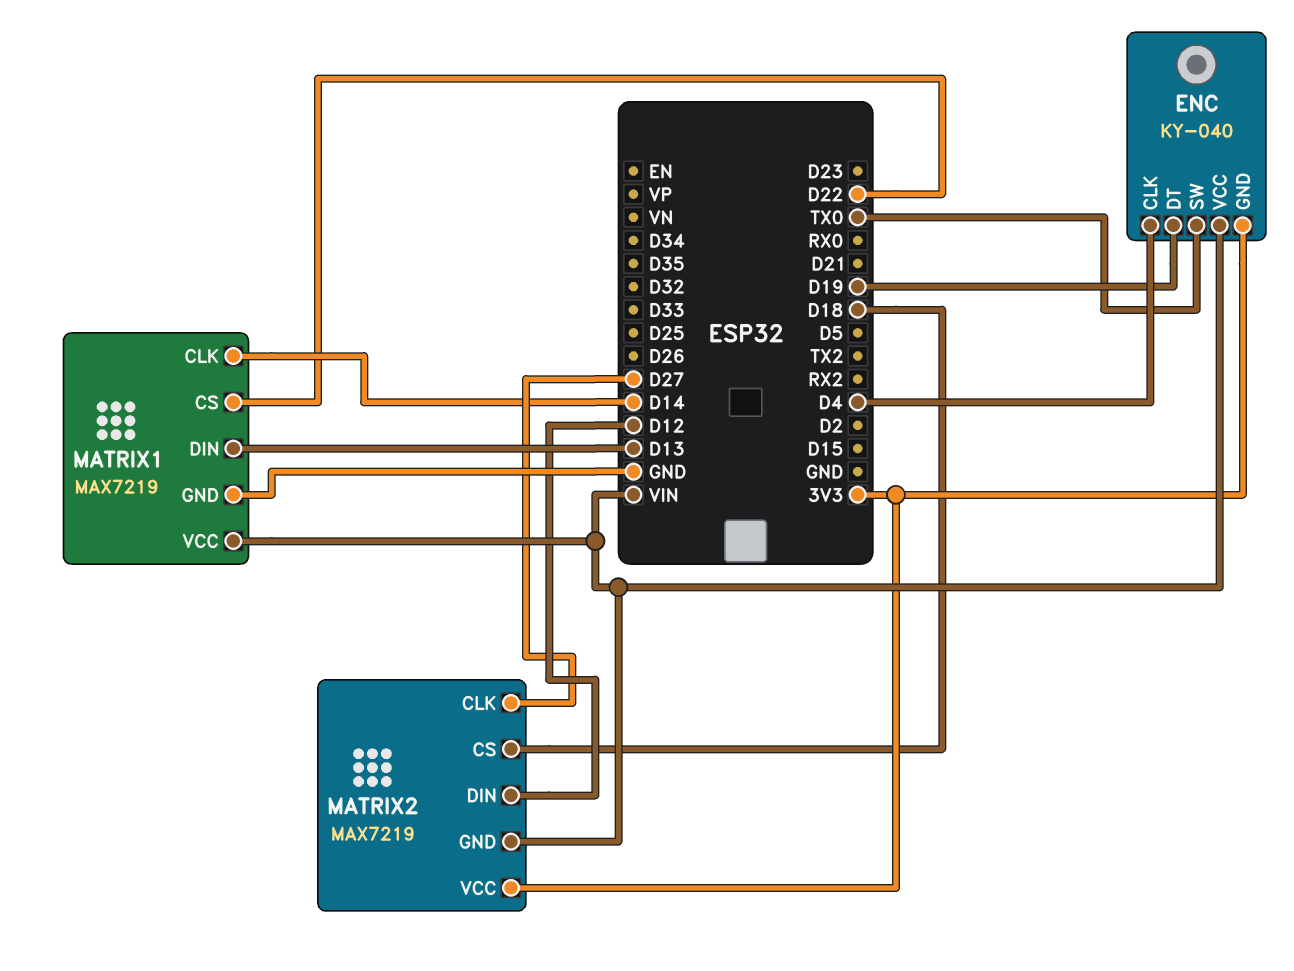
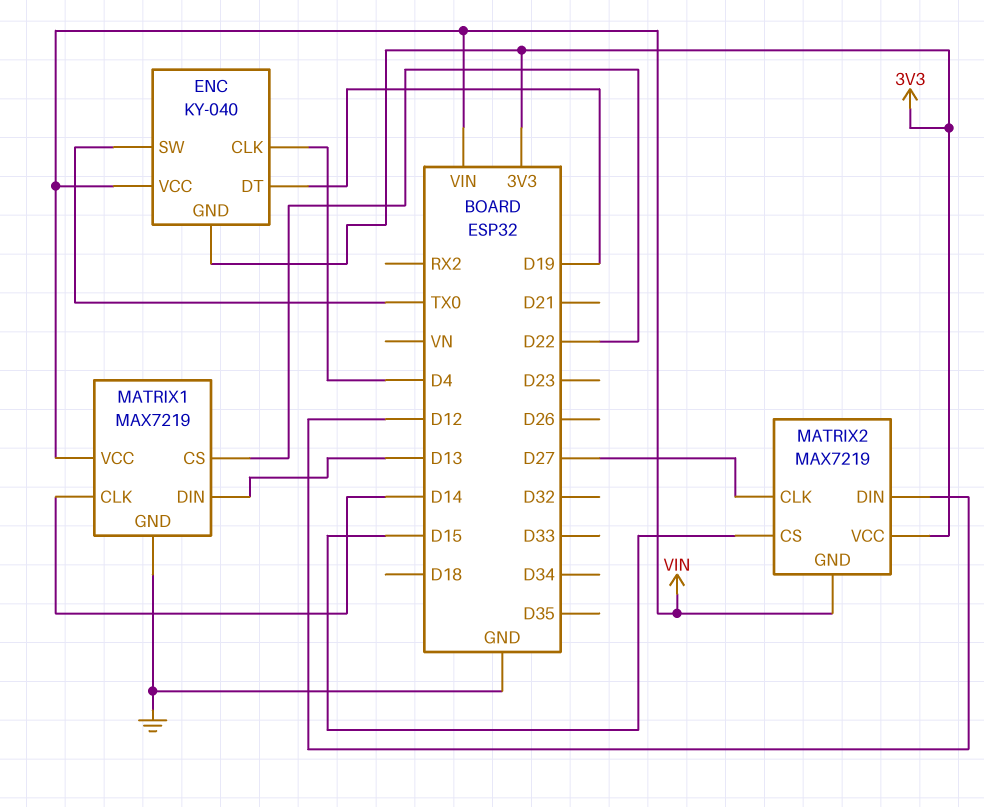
MATRIX2 pin CS: D18 -> D15

